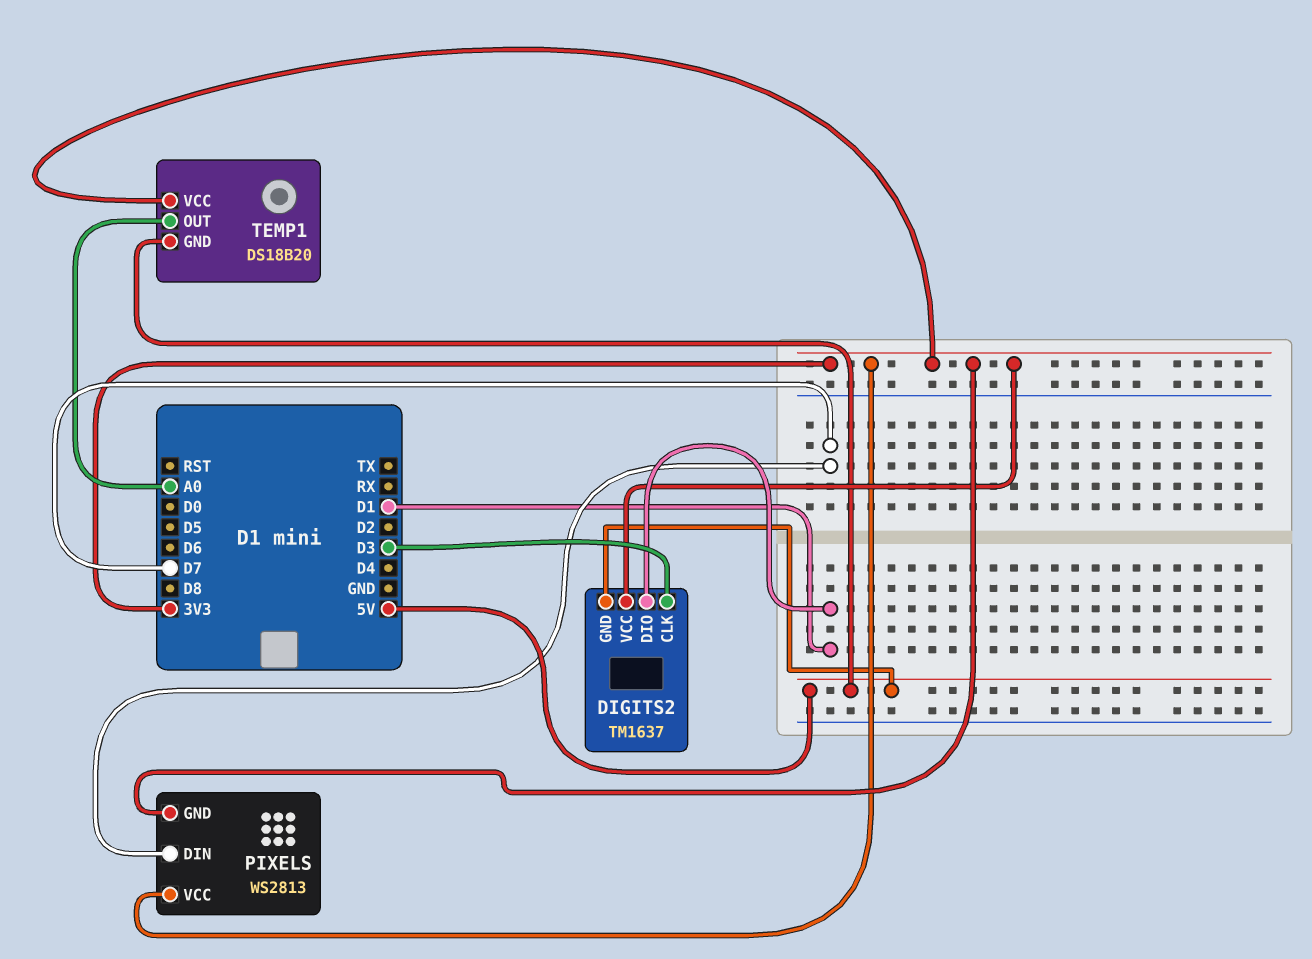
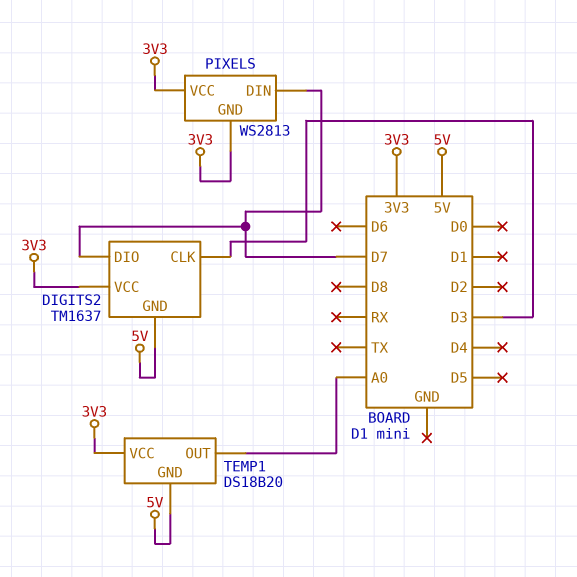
DIGITS2 pin DIO: D1 -> D7

